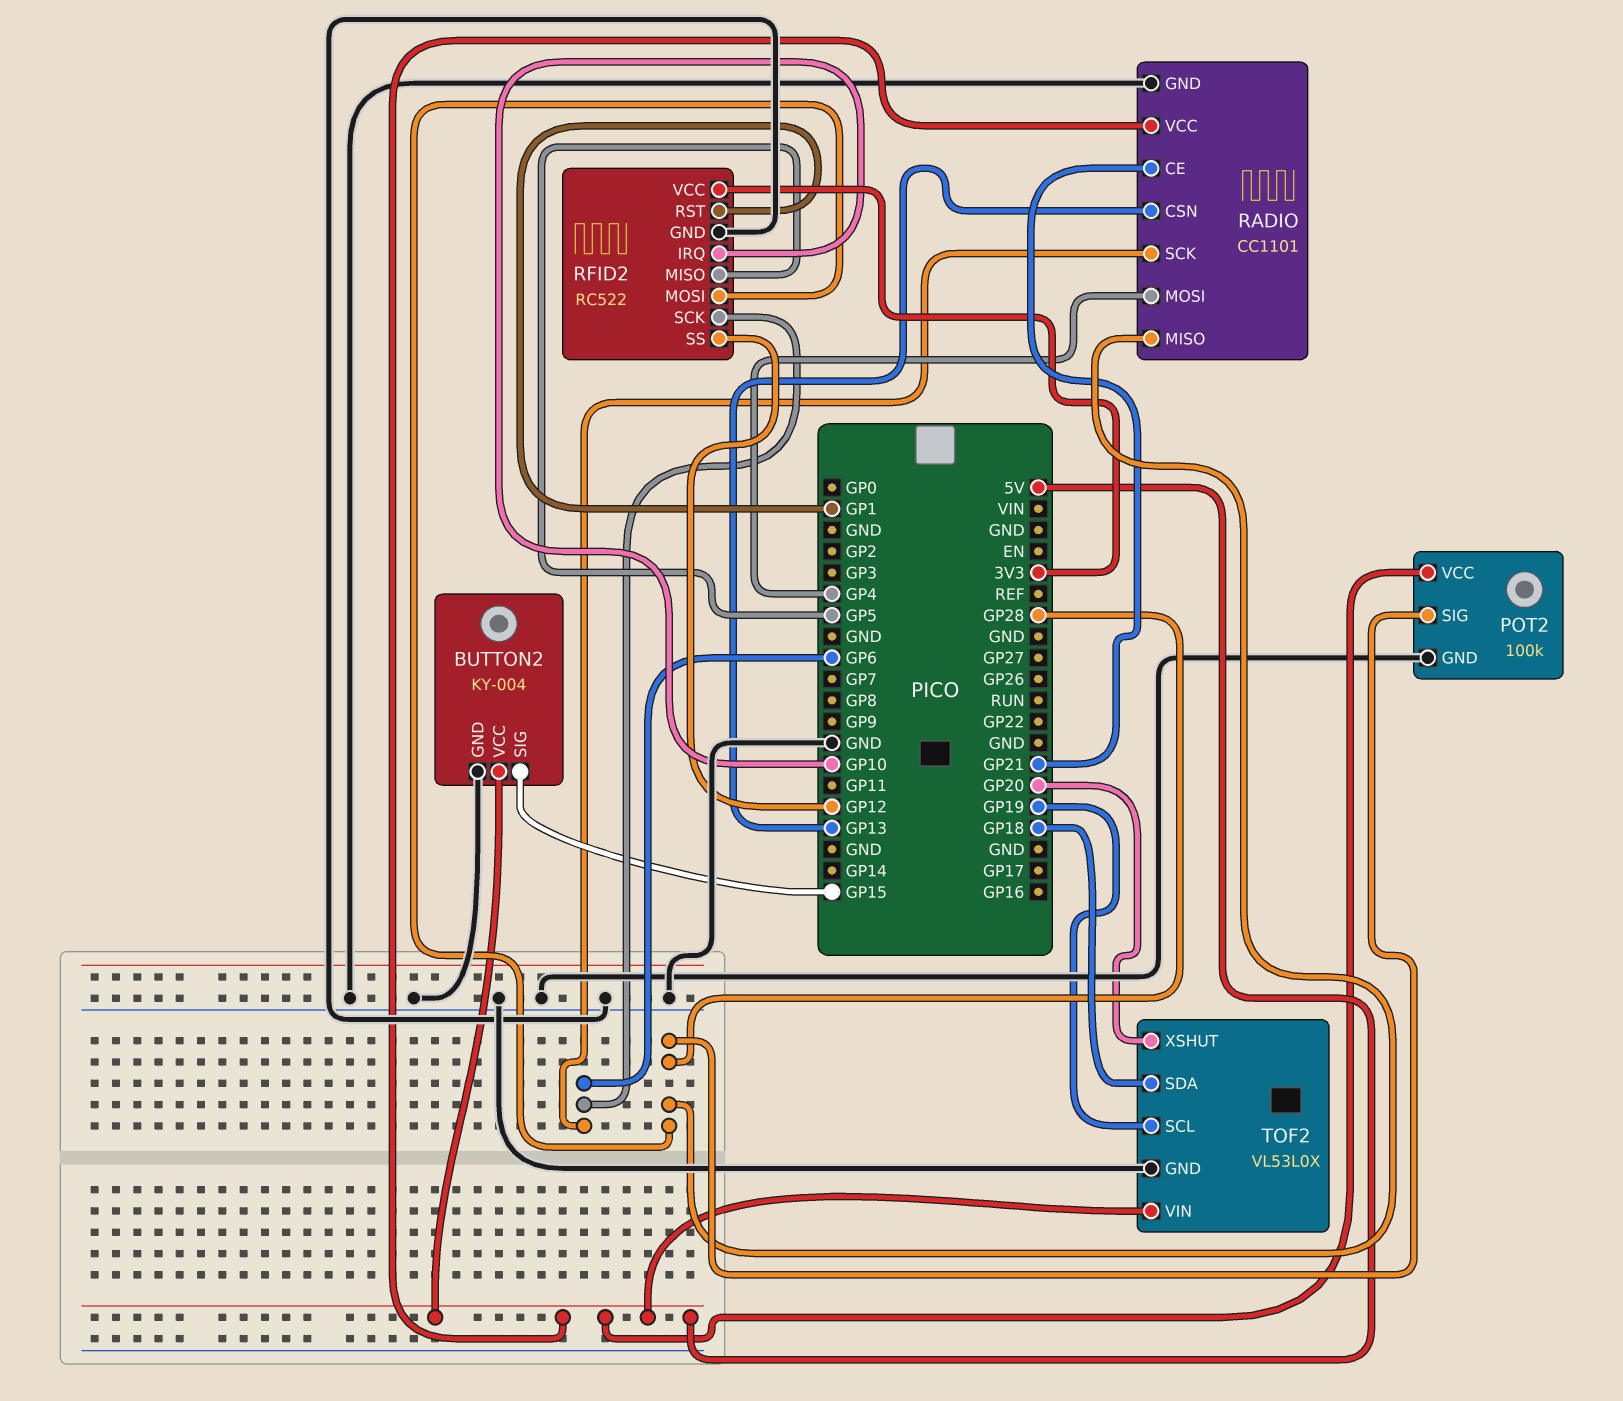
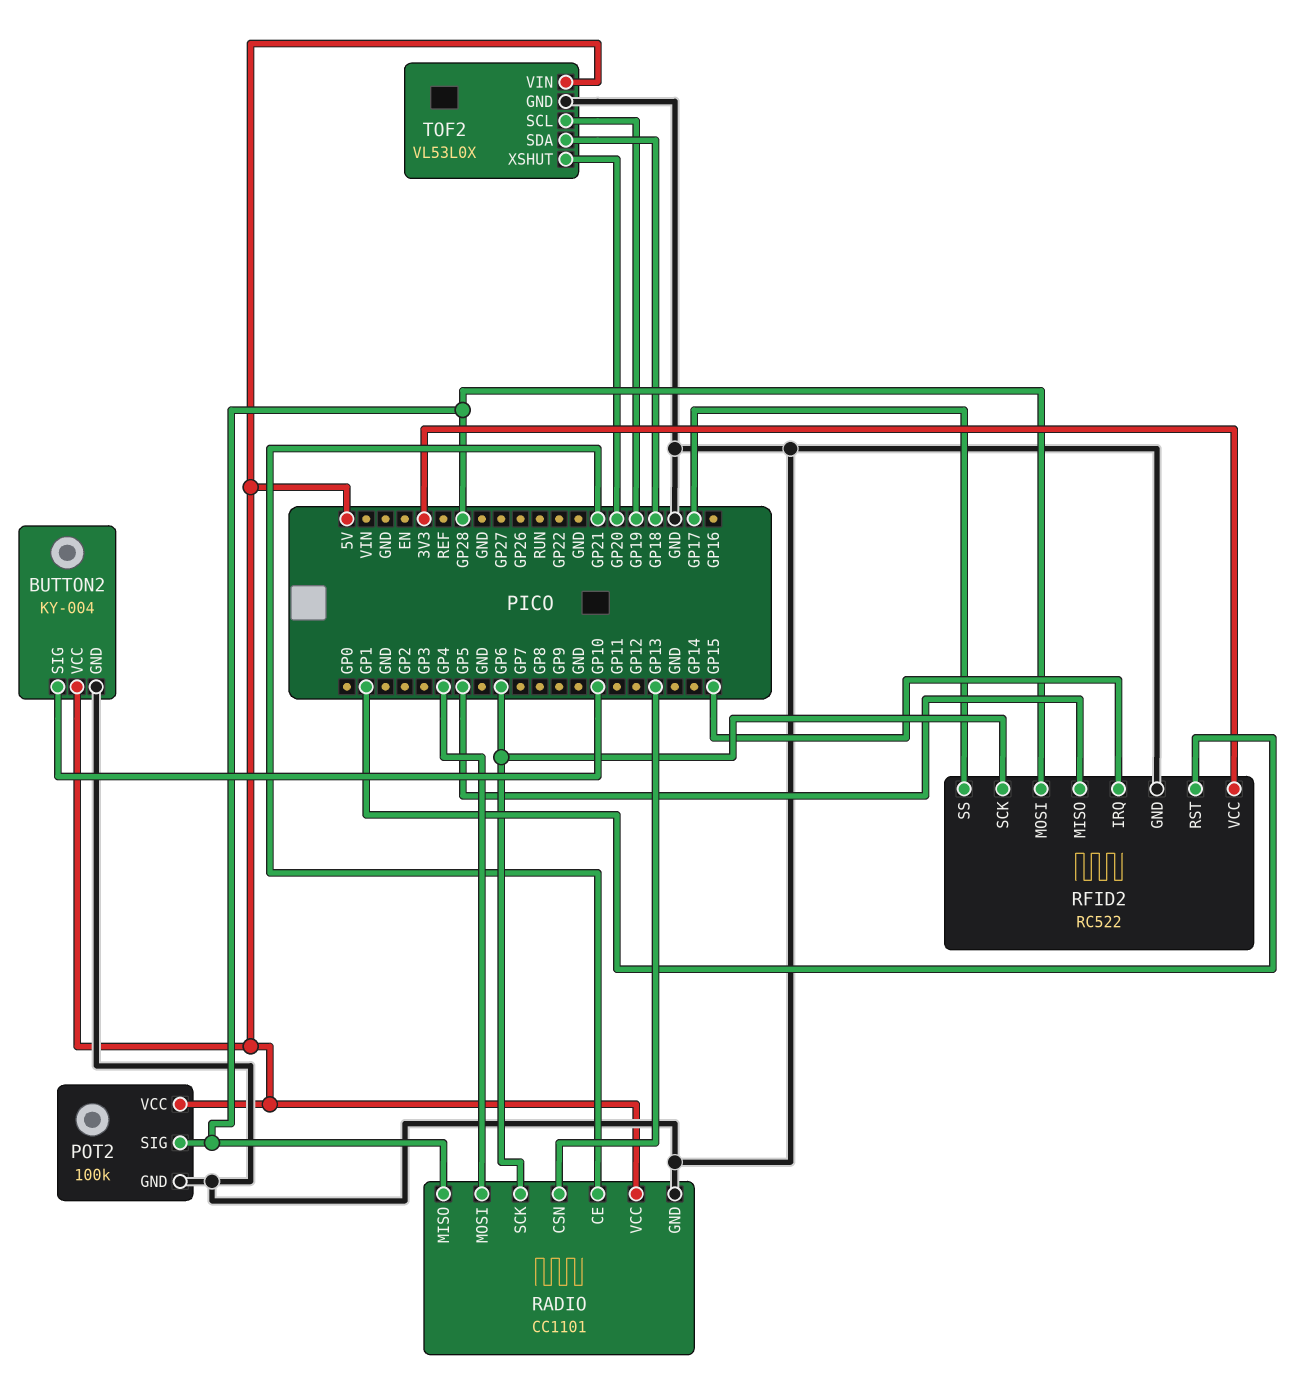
BUTTON2 pin SIG: GP15 -> GP10
RFID2 pin IRQ: GP10 -> GP15
RFID2 pin SS: GP12 -> GP17

